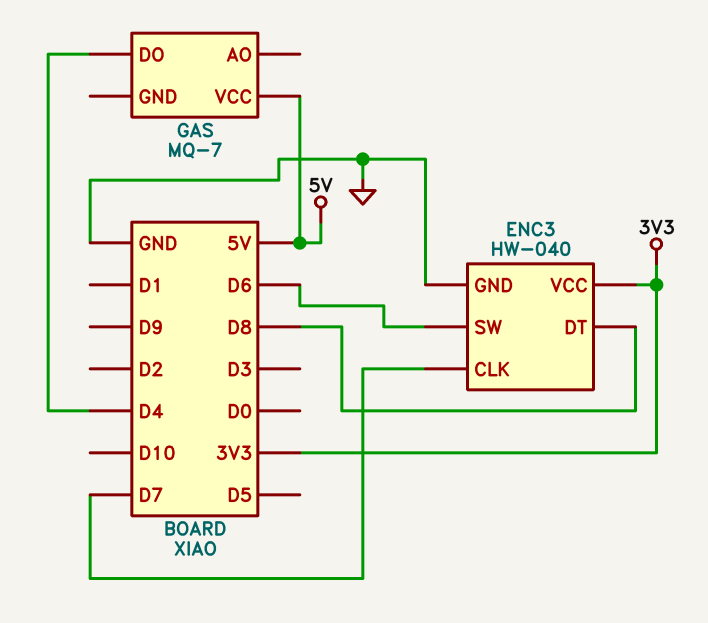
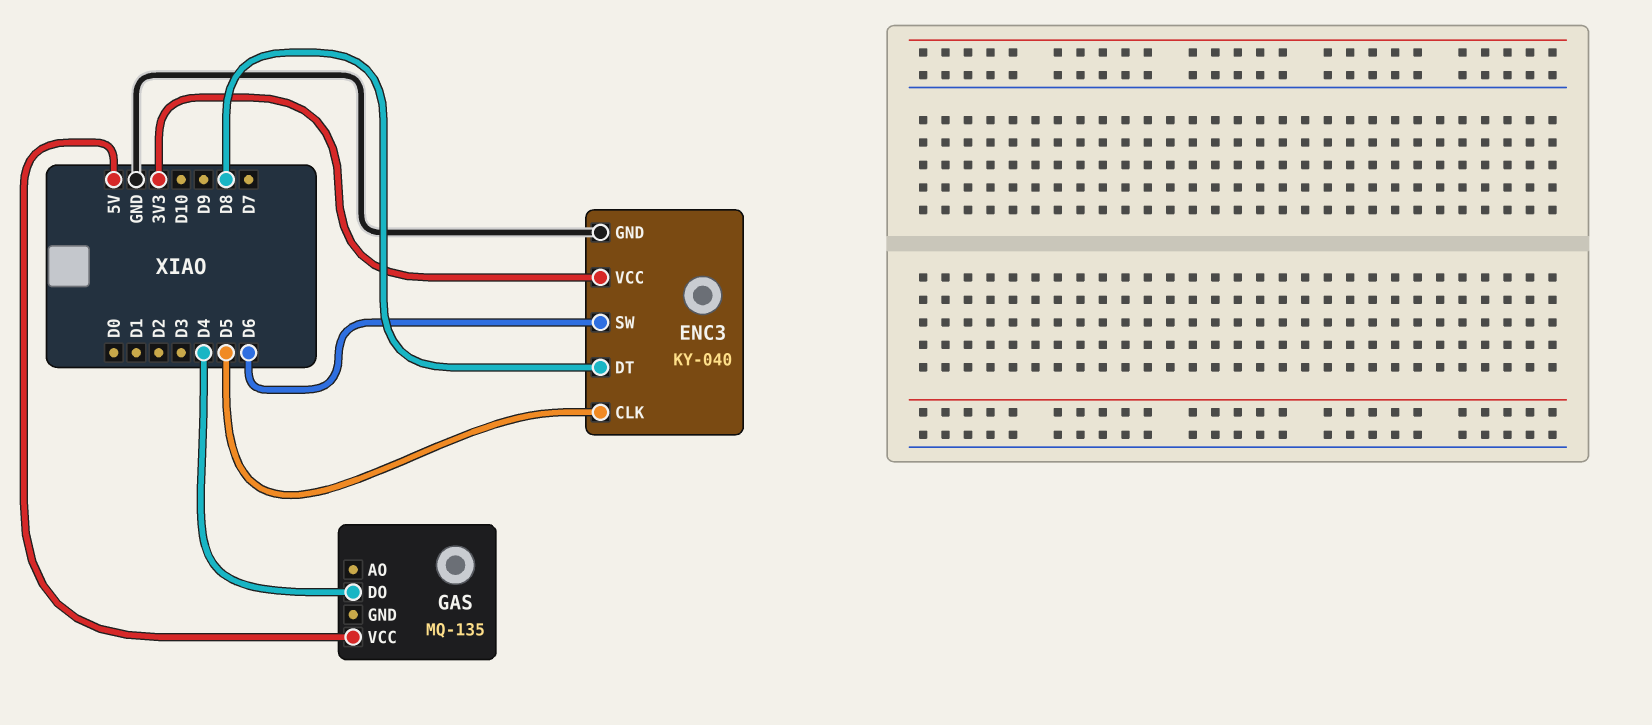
ENC3: HW-040 -> KY-040
ENC3 pin CLK: D7 -> D5
GAS: MQ-7 -> MQ-135

